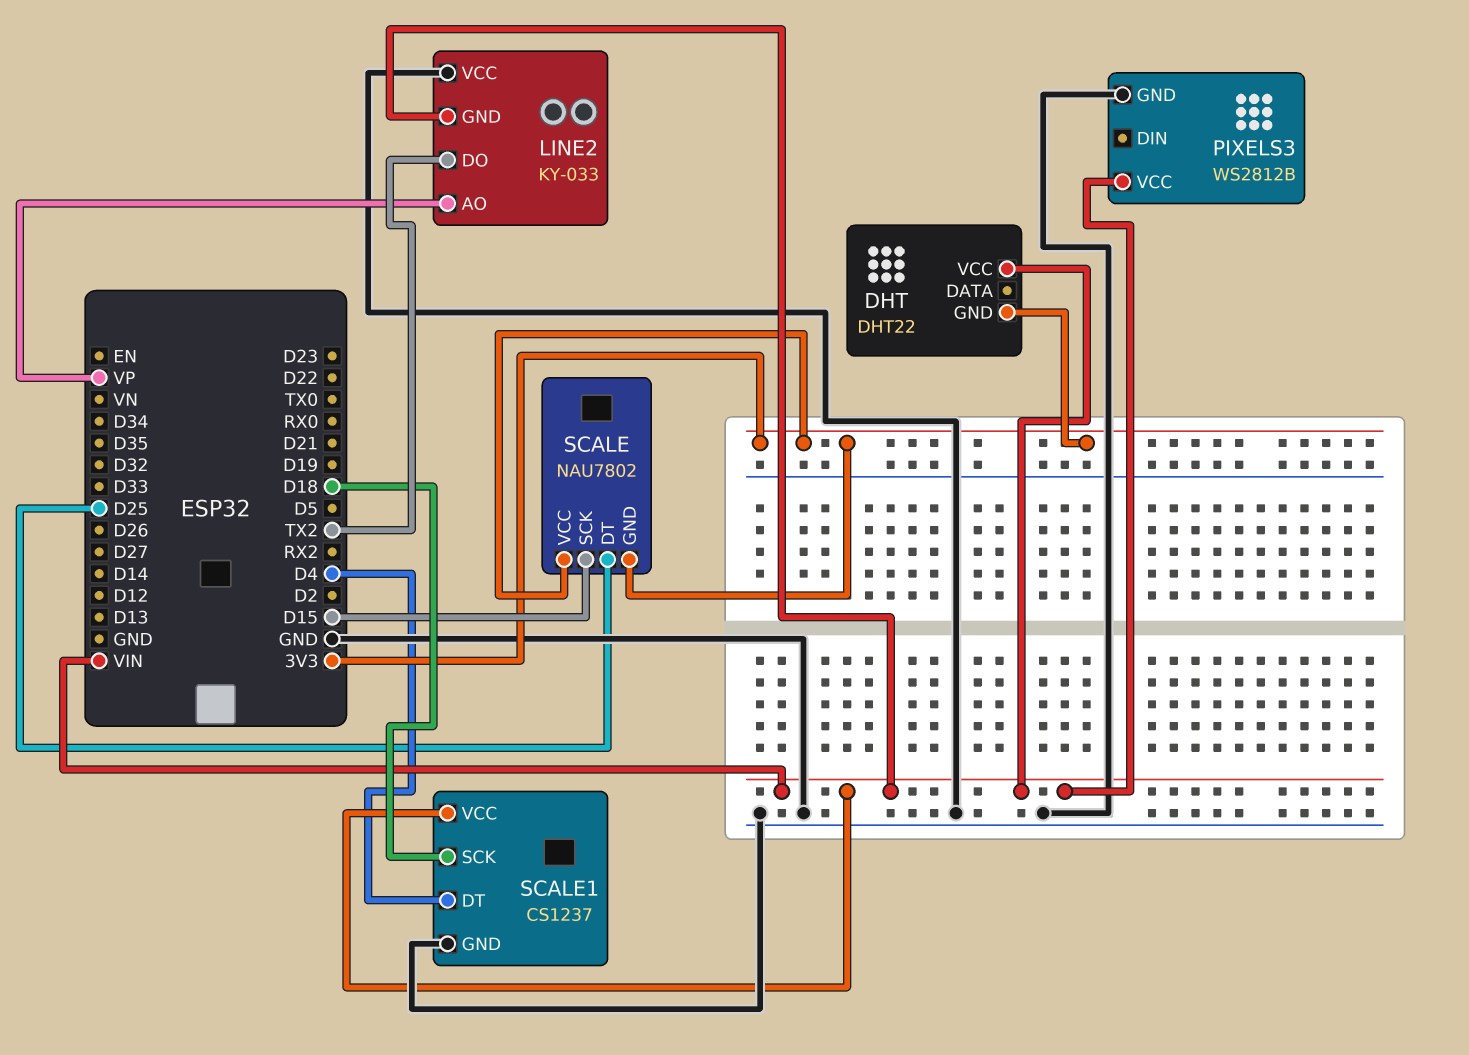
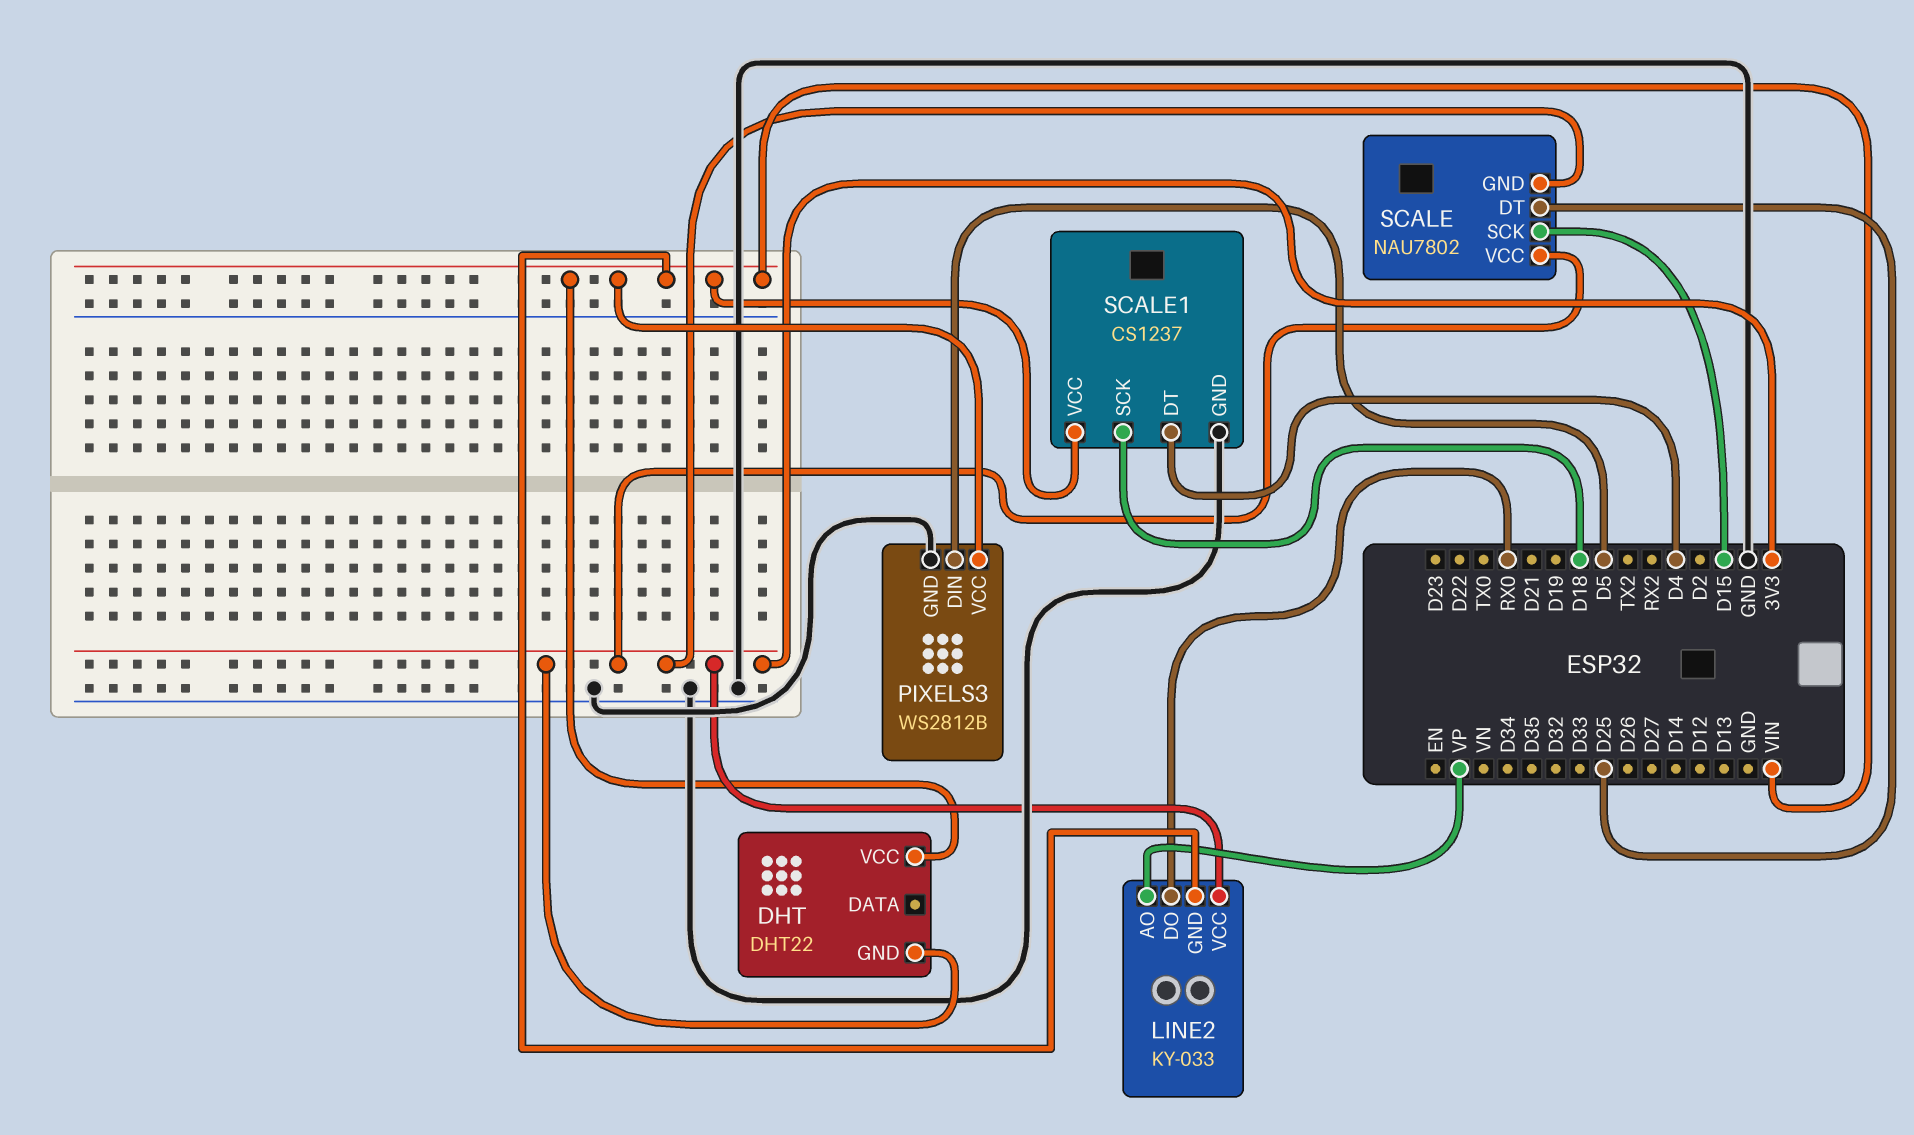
LINE2 pin DO: TX2 -> RX0
LINE2 pin VCC: GND -> 3V3
PIXELS3 pin DIN: none -> D5

